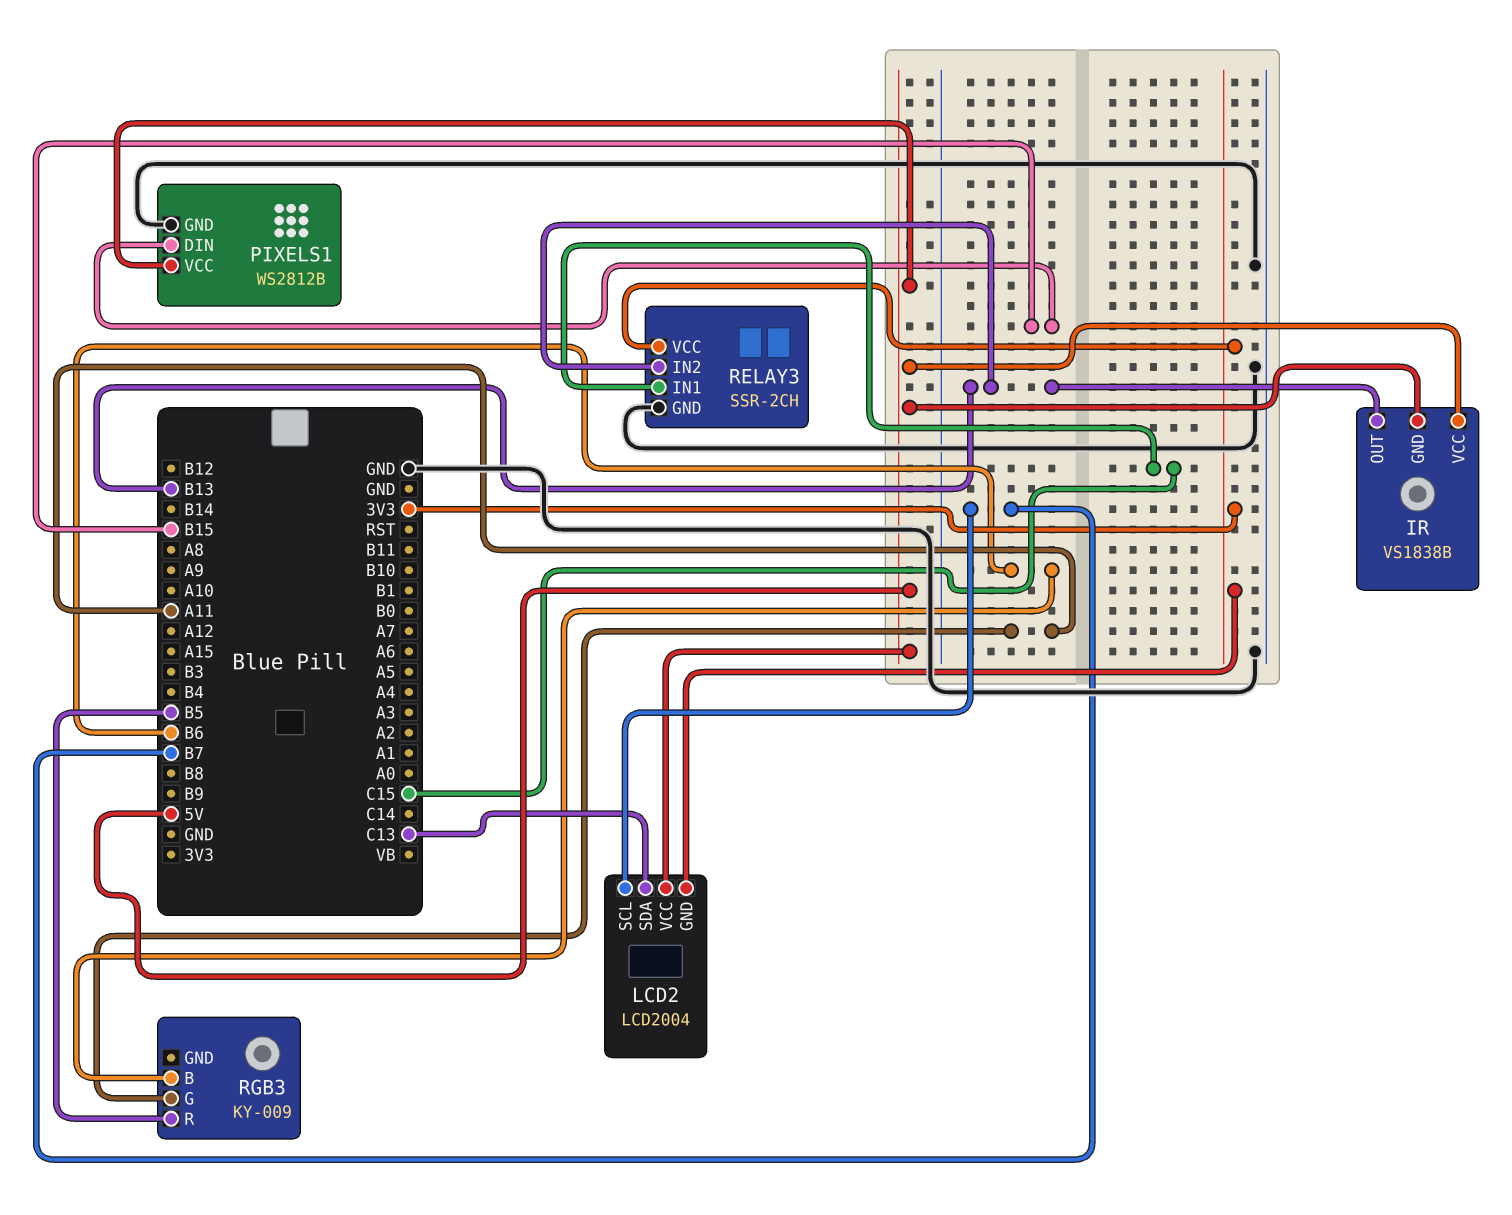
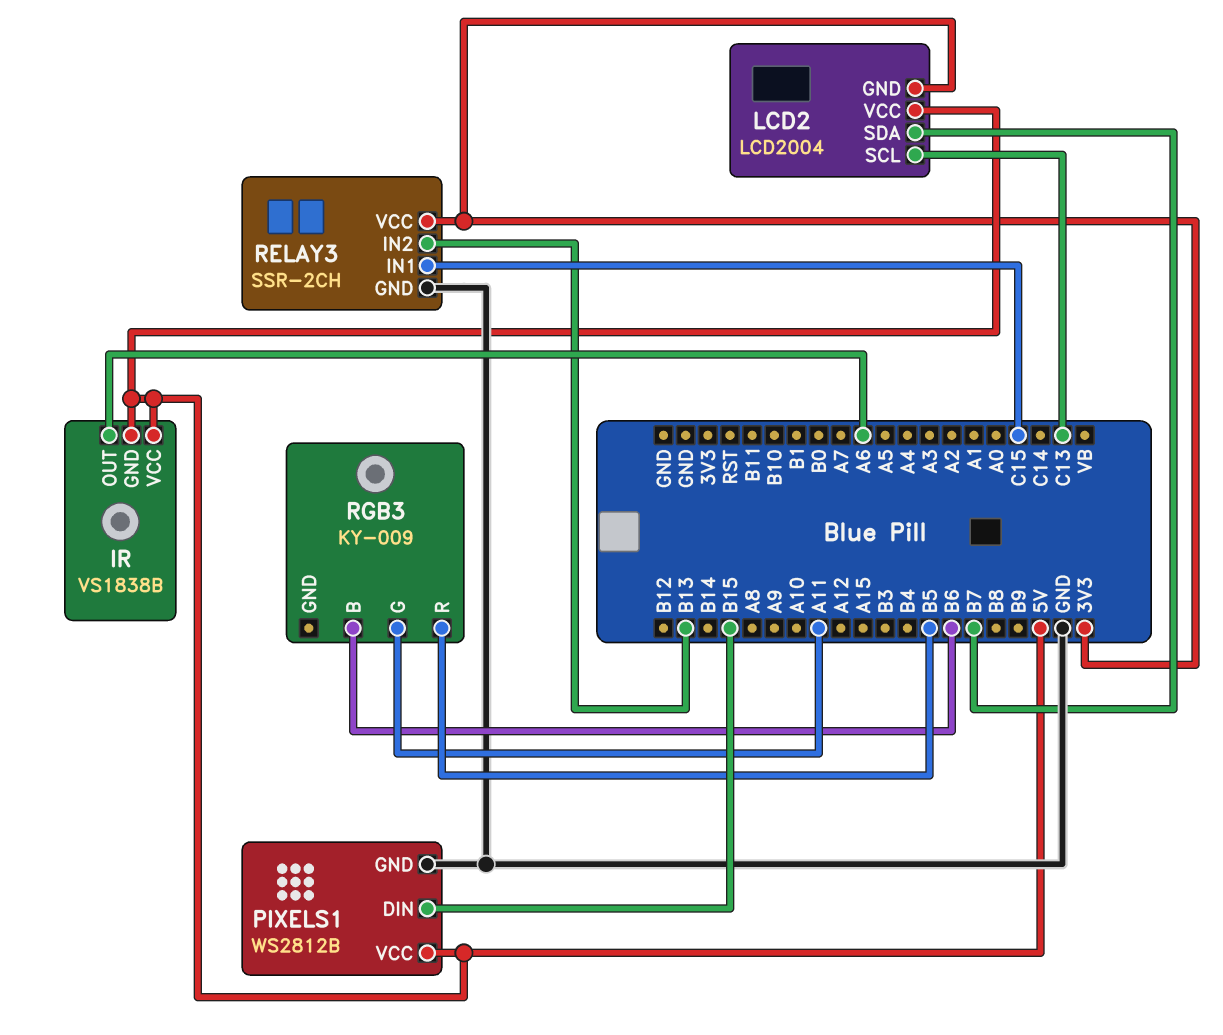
IR pin OUT: B13 -> A6
LCD2 pin SCL: B7 -> C13
LCD2 pin SDA: C13 -> B7

